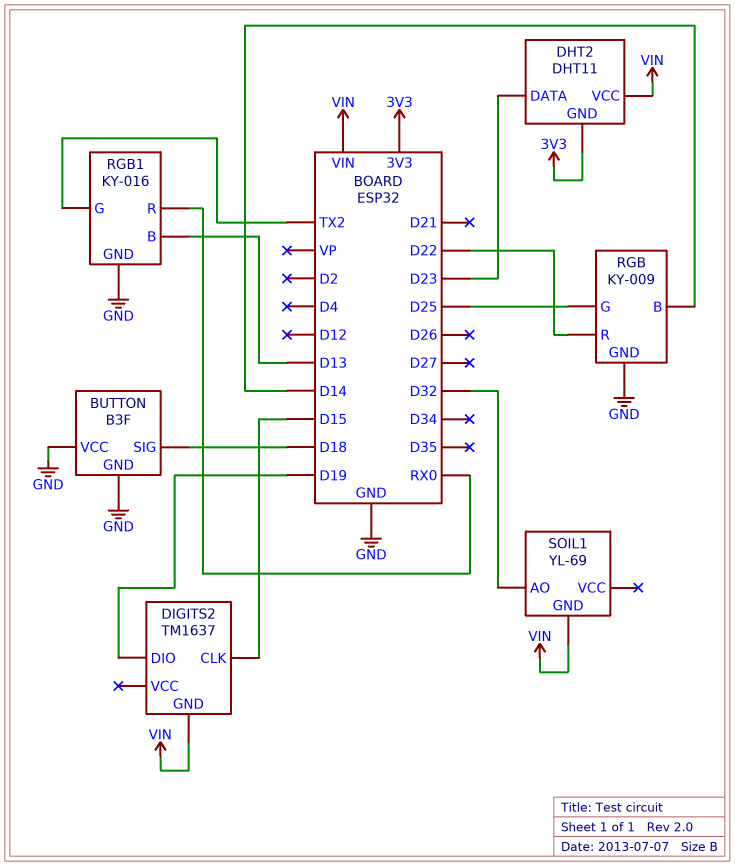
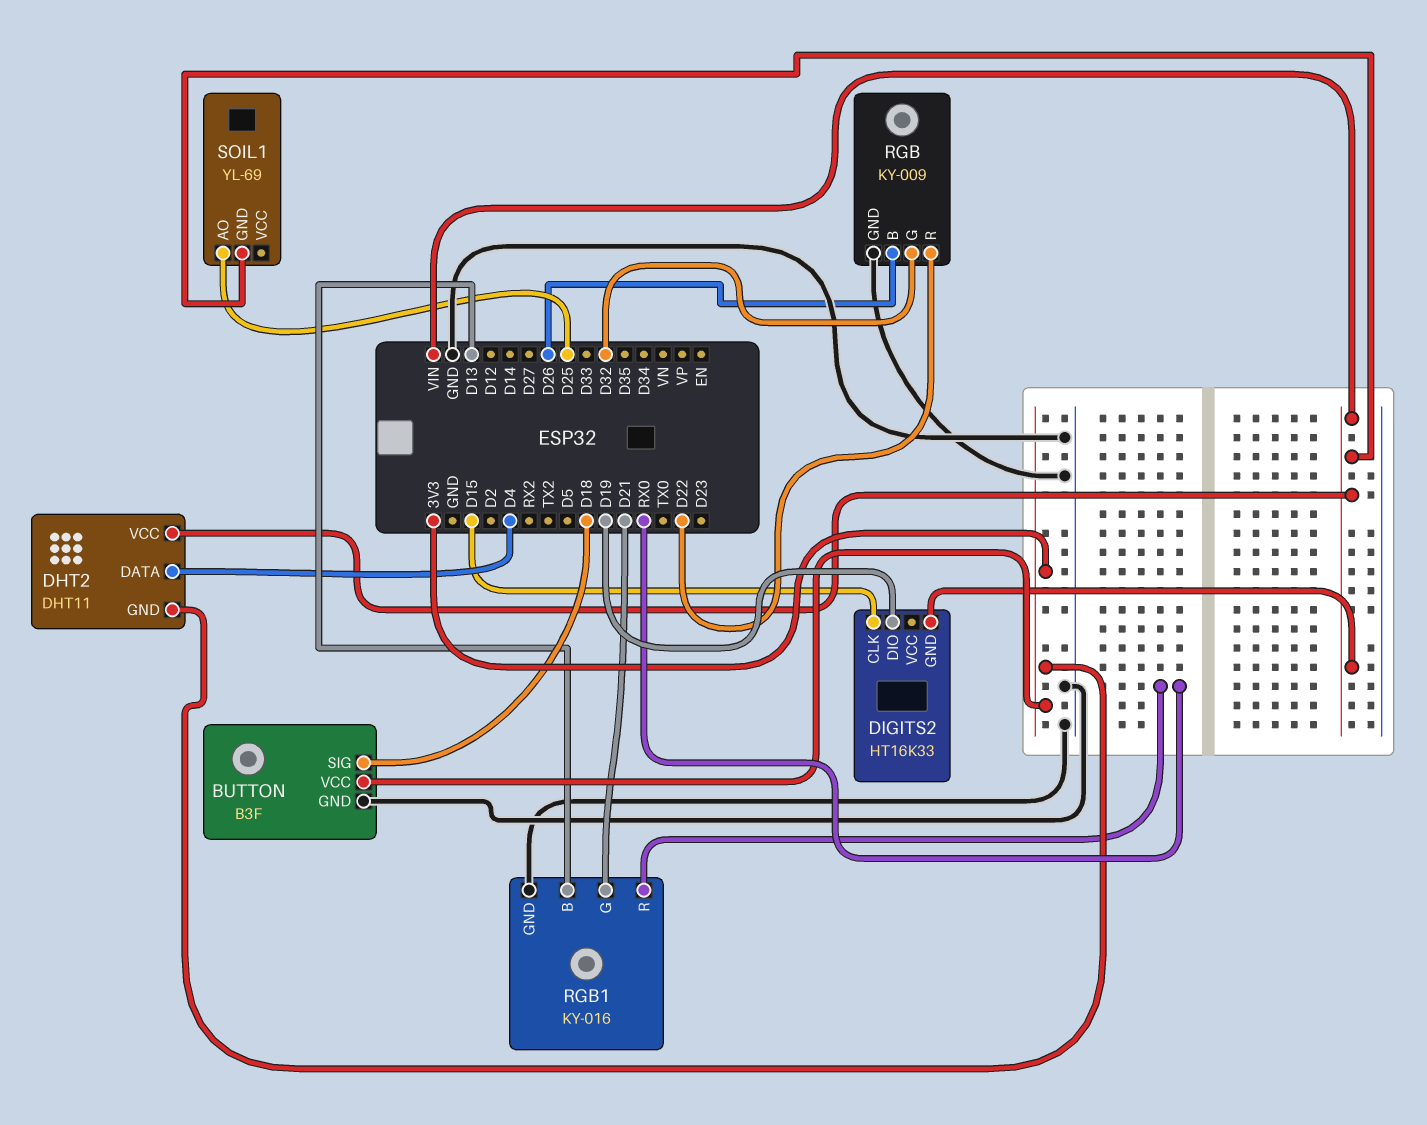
BUTTON pin VCC: GND -> 3V3
DHT2 pin DATA: D23 -> D4
DIGITS2: TM1637 -> HT16K33
RGB pin B: D14 -> D26
RGB pin G: D25 -> D32
RGB1 pin G: TX2 -> D21
SOIL1 pin AO: D32 -> D25

